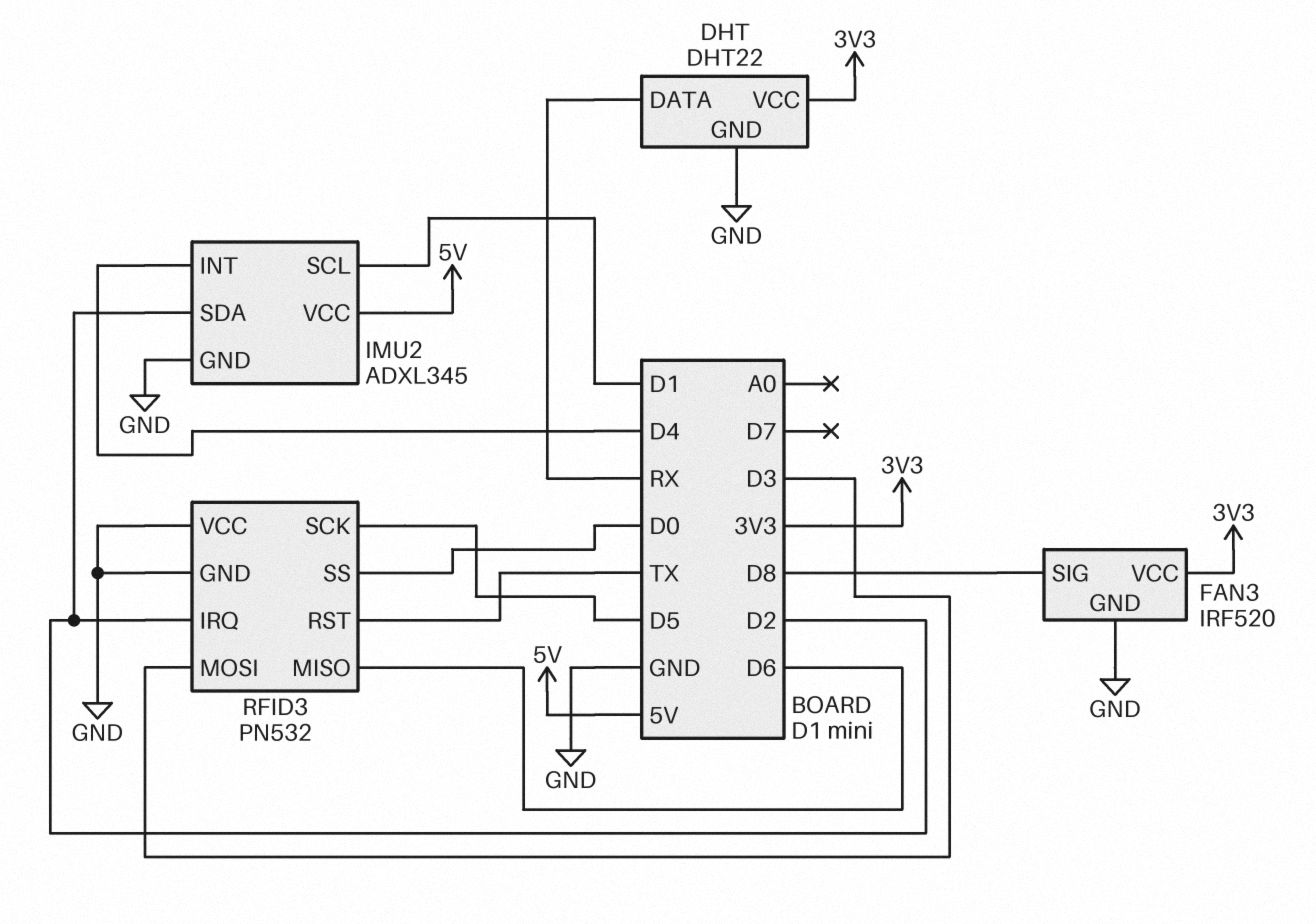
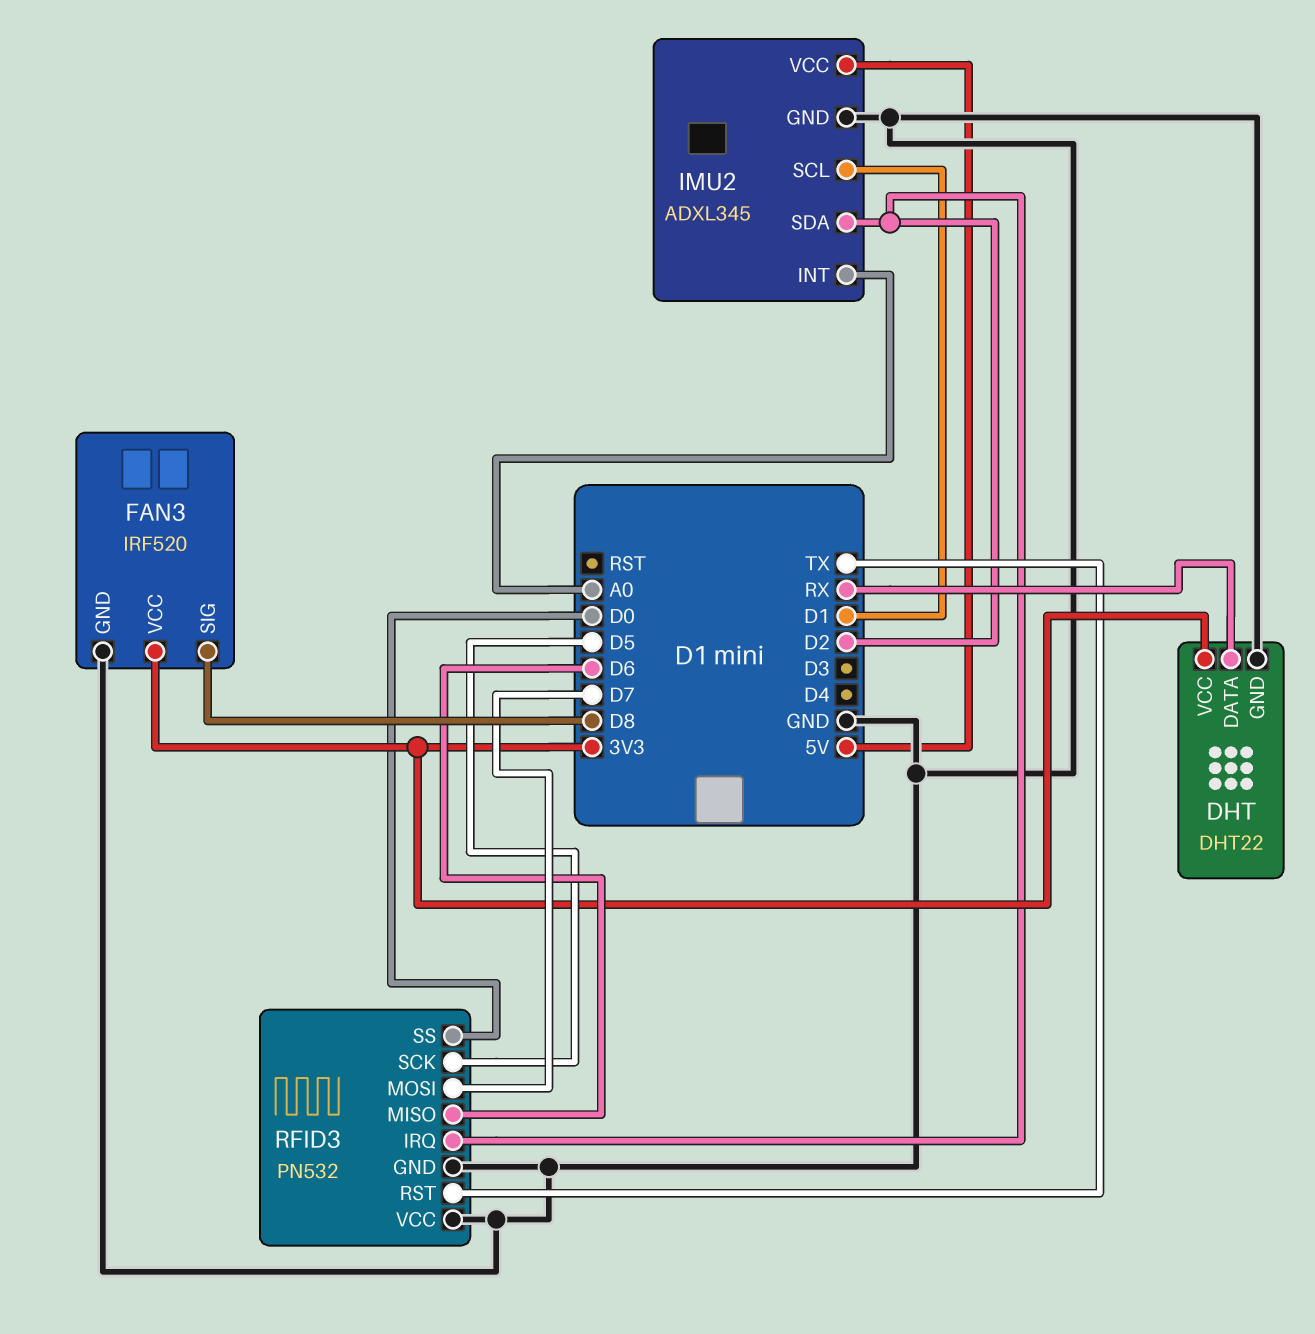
IMU2 pin INT: D4 -> A0
RFID3 pin MOSI: D3 -> D7

